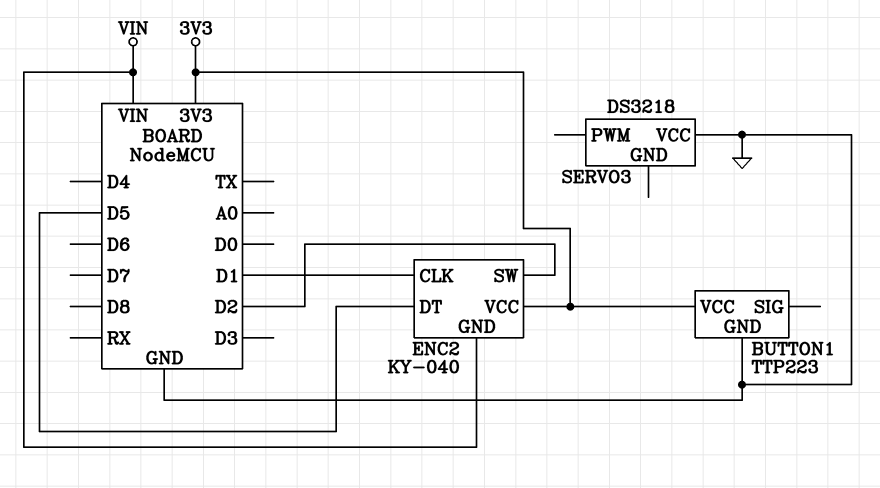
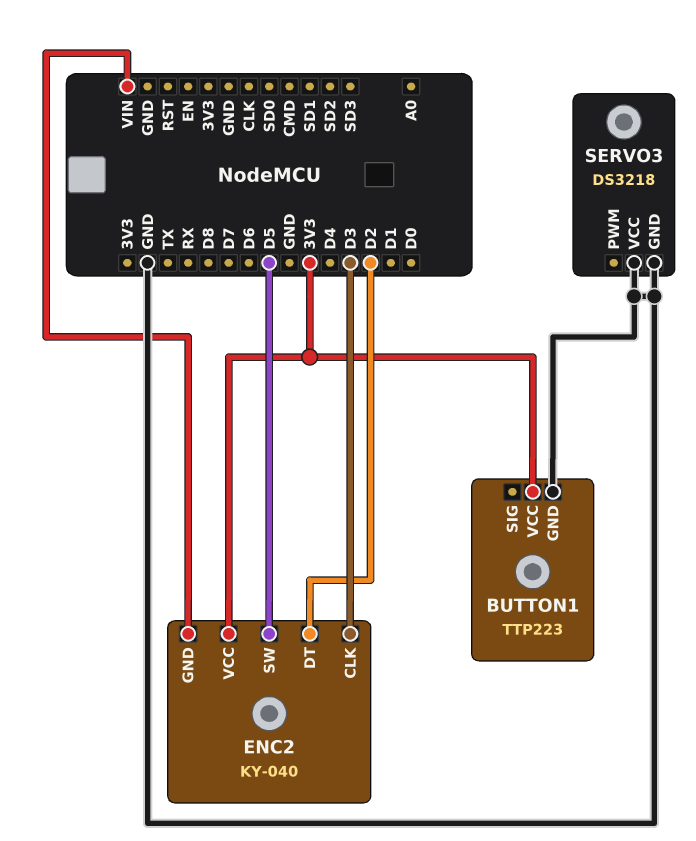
ENC2 pin CLK: D1 -> D3
ENC2 pin DT: D5 -> D2
ENC2 pin SW: D2 -> D5
SERVO3 pin GND: none -> GND

